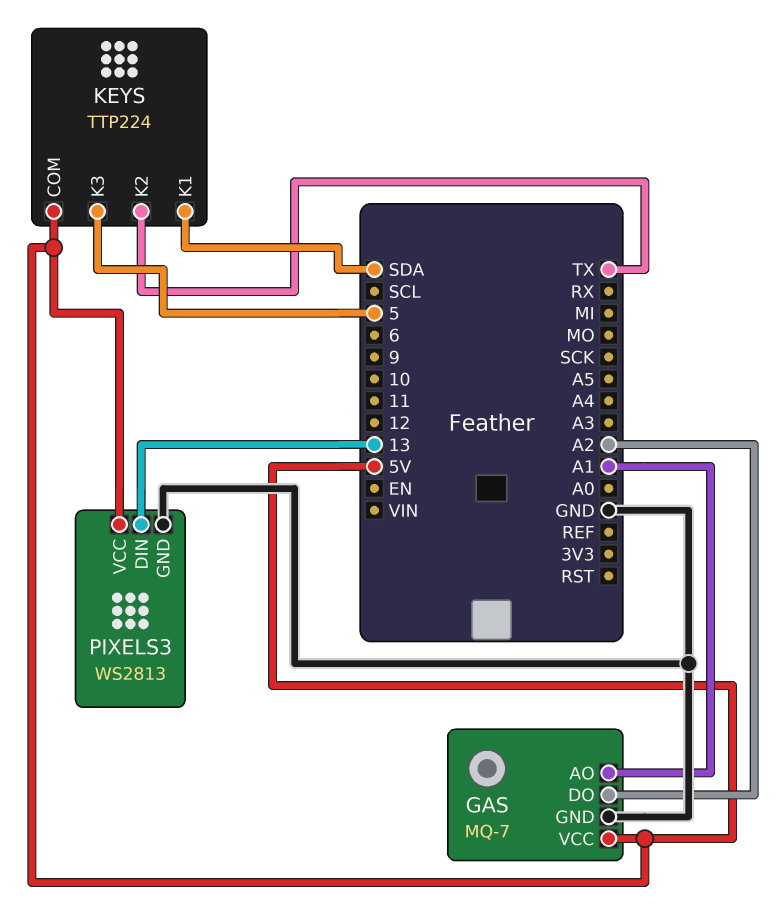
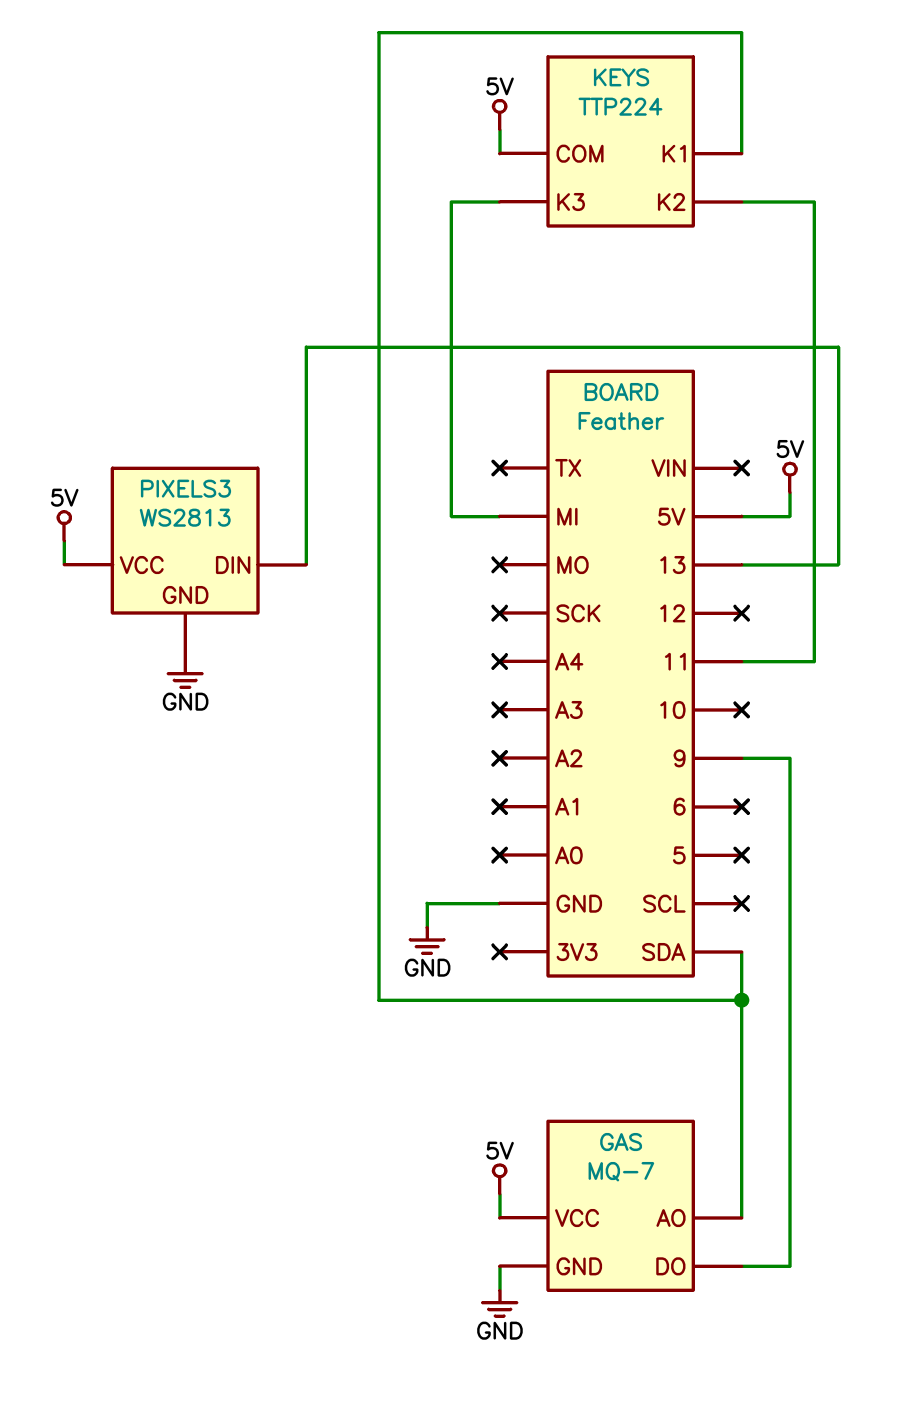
GAS pin AO: A1 -> SDA
GAS pin DO: A2 -> 9
KEYS pin K2: TX -> 11
KEYS pin K3: 5 -> MI

